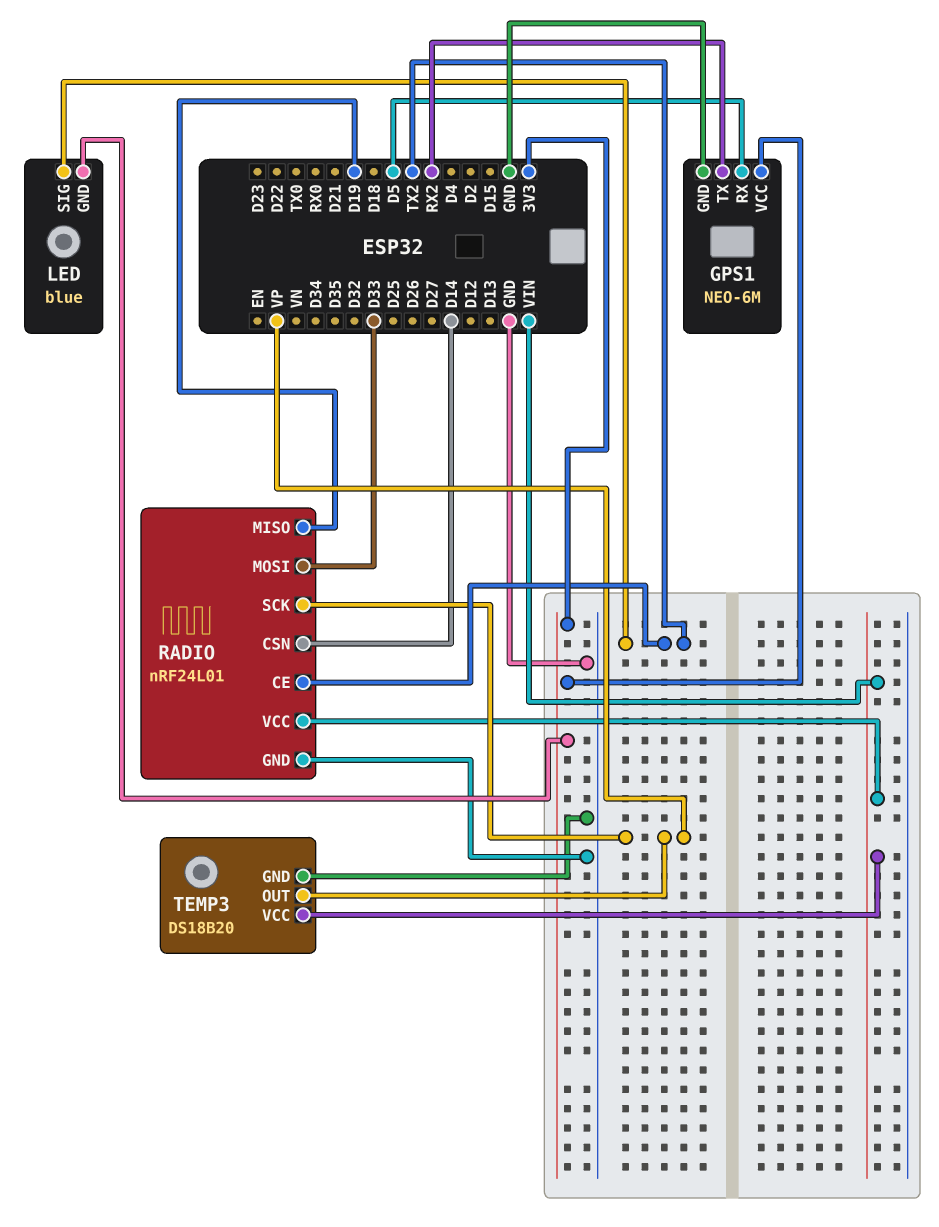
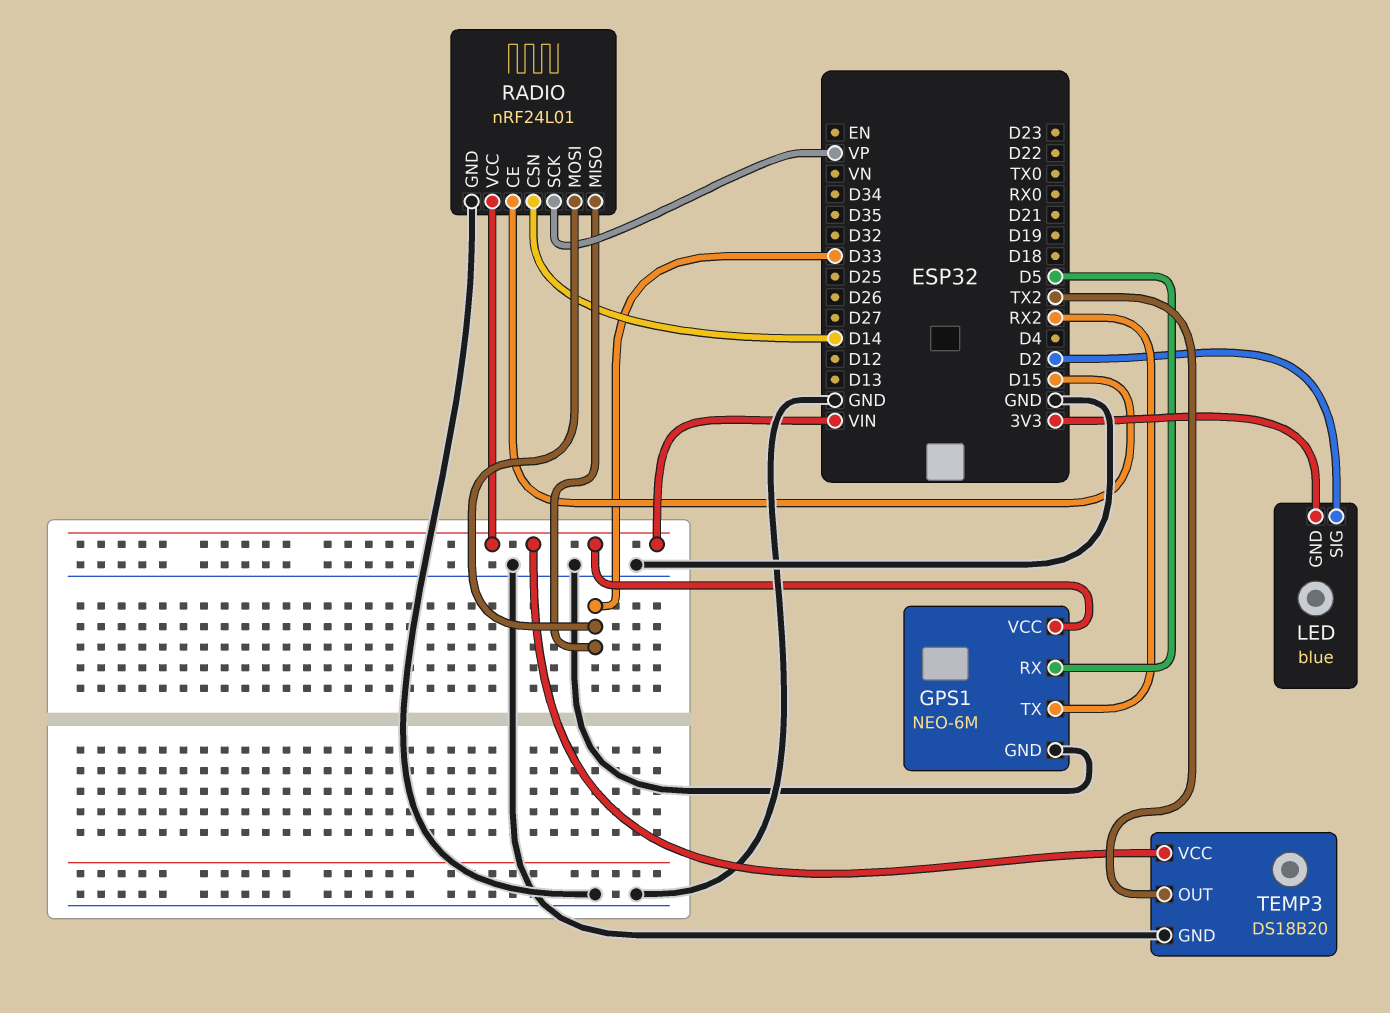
GPS1 pin VCC: 3V3 -> VIN
LED pin SIG: TX2 -> D2
RADIO pin CE: TX2 -> D15
RADIO pin MISO: D19 -> D33
TEMP3 pin OUT: VP -> TX2

